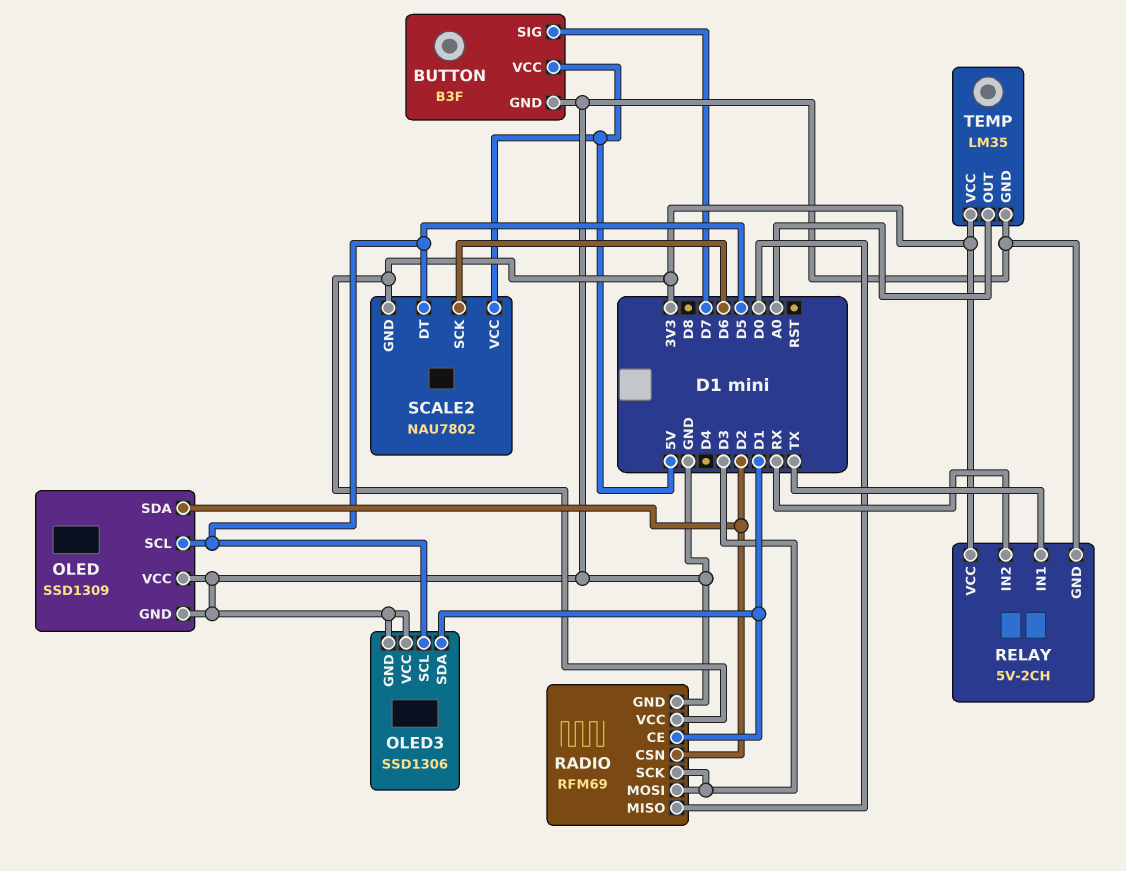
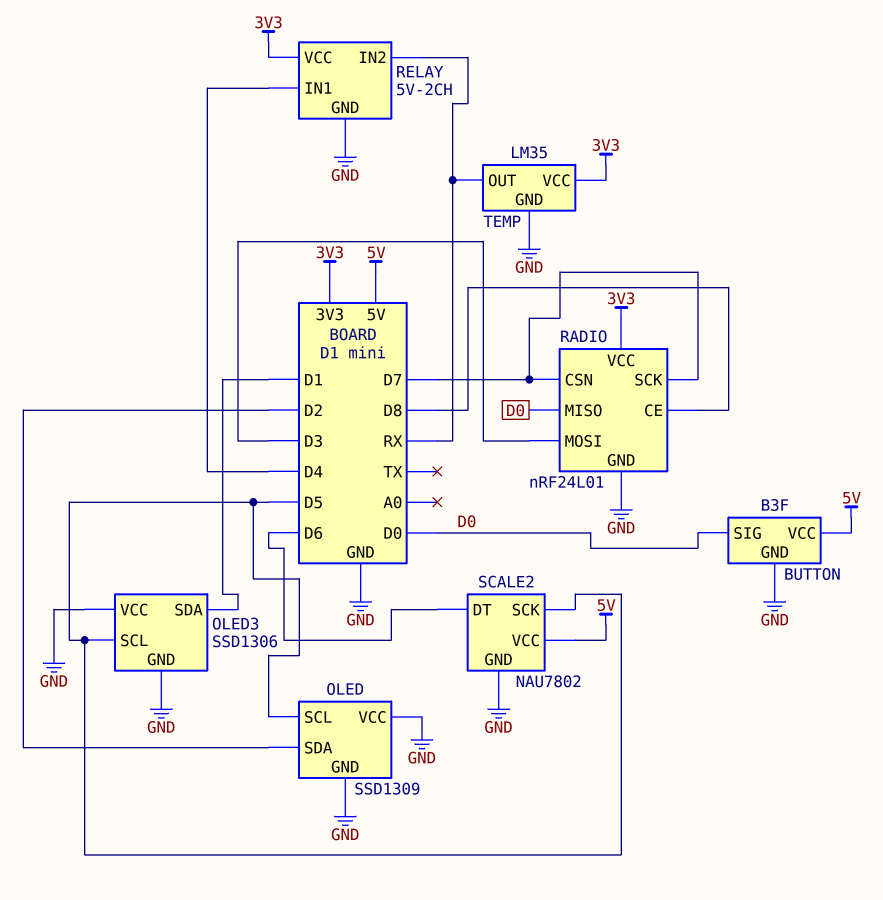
BUTTON pin SIG: D7 -> D0
RADIO: RFM69 -> nRF24L01
RADIO pin CE: D1 -> D8
RADIO pin CSN: D2 -> D7
RADIO pin SCK: D3 -> D7
RELAY pin IN1: TX -> D4
SCALE2 pin DT: D5 -> D6
SCALE2 pin GND: 3V3 -> GND
SCALE2 pin SCK: D6 -> D5
TEMP pin OUT: A0 -> RX

